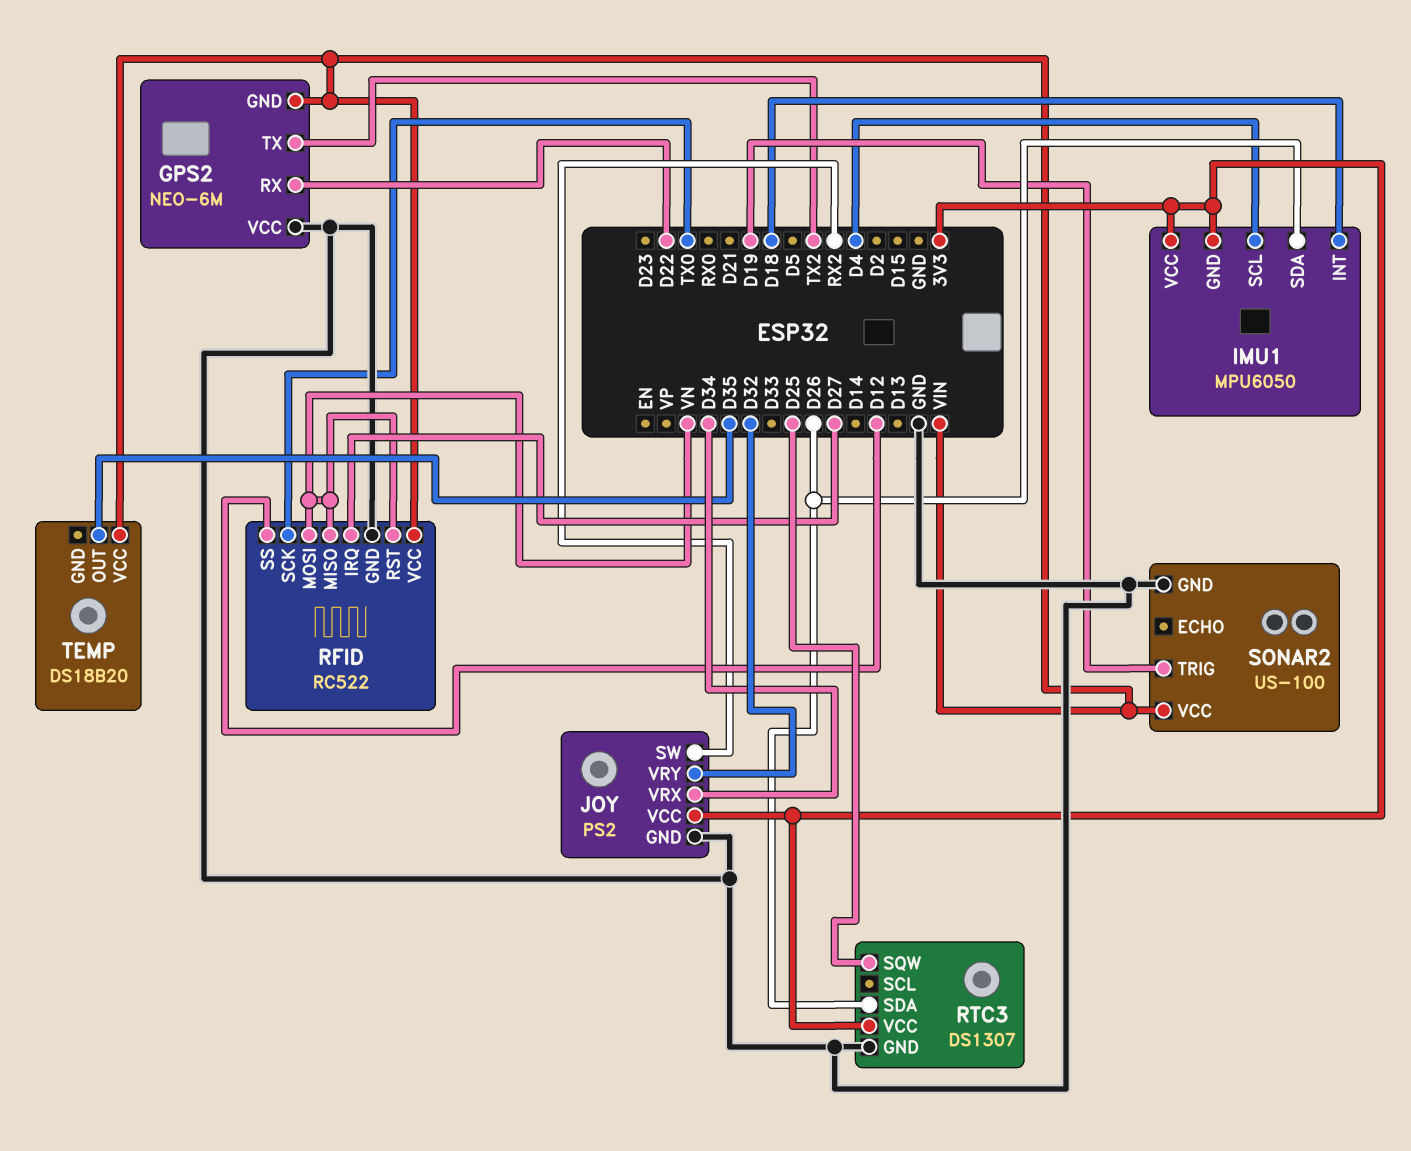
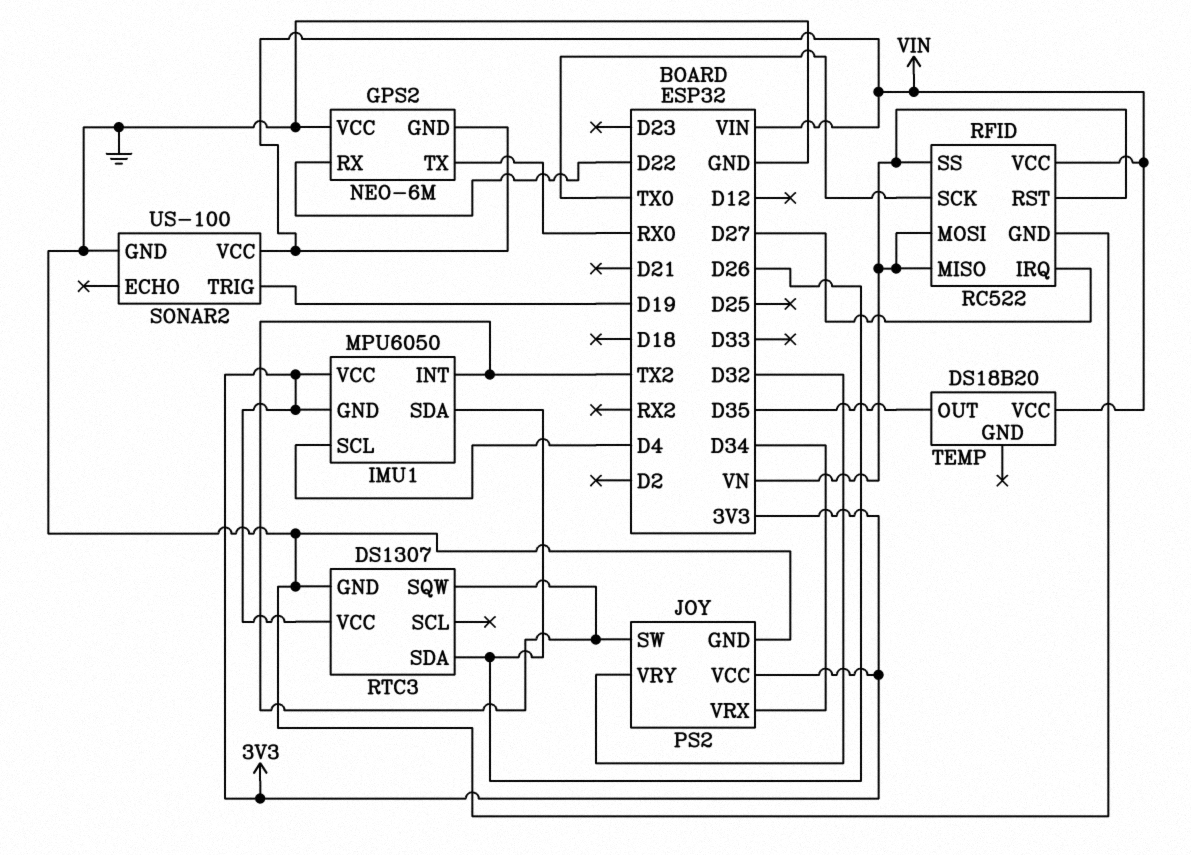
GPS2 pin TX: TX2 -> RX0
IMU1 pin INT: D18 -> TX2
JOY pin SW: RX2 -> TX2
RFID pin SS: D12 -> VN
RTC3 pin SQW: D25 -> TX2

